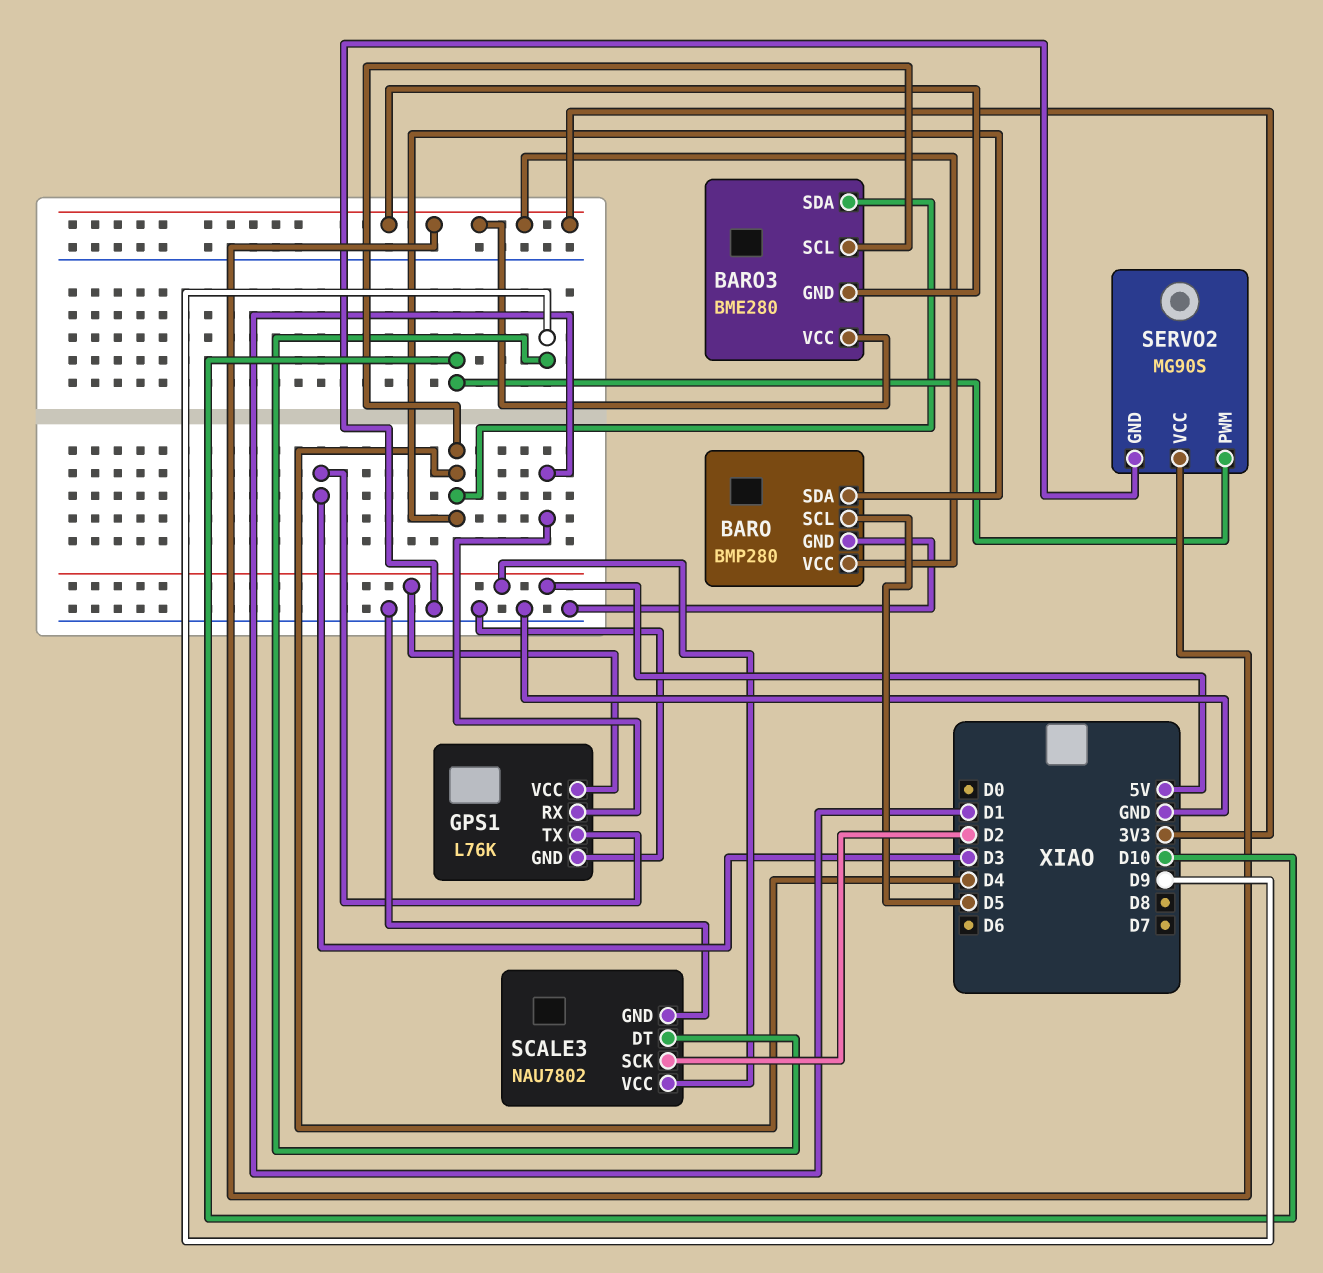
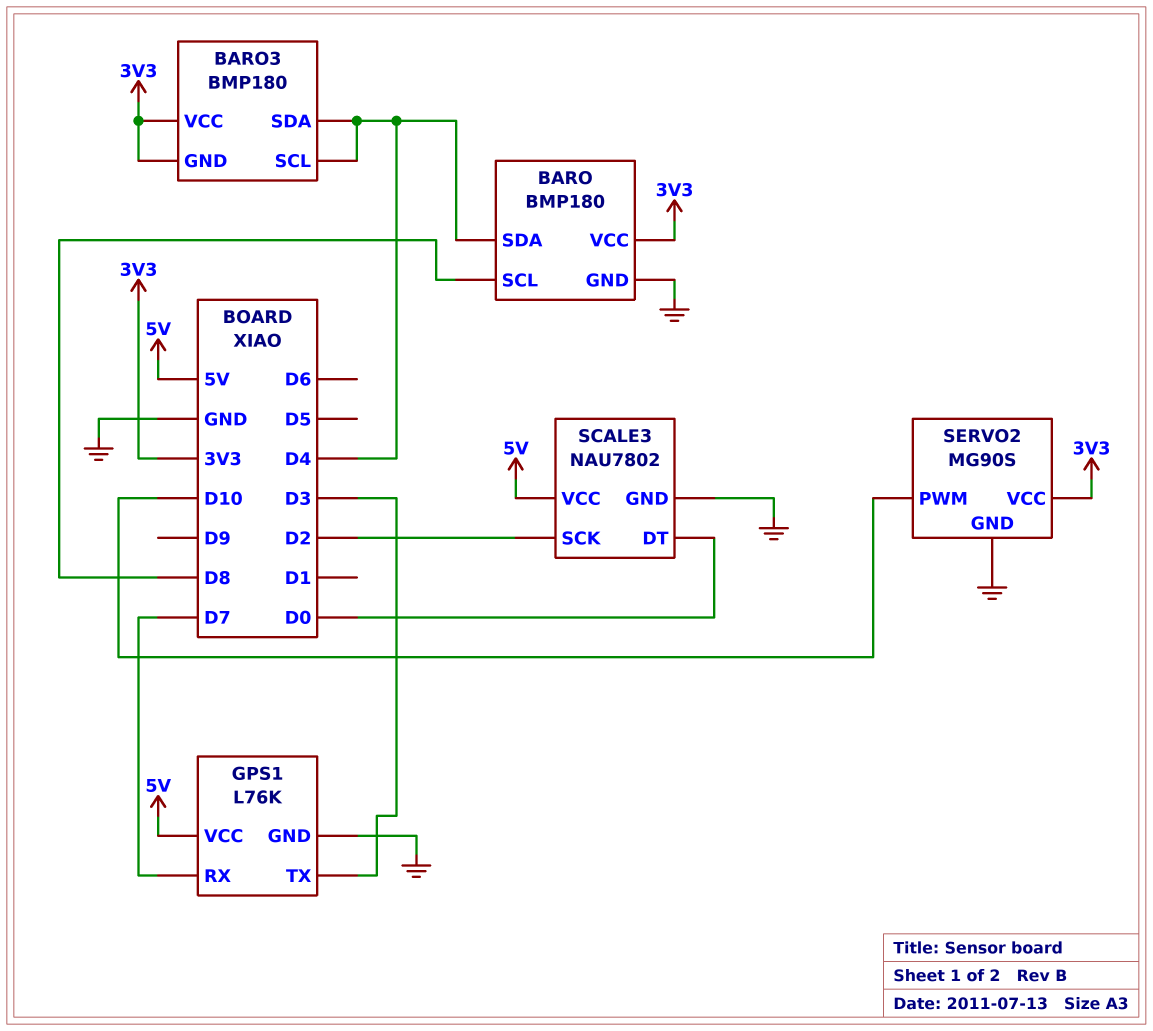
BARO: BMP280 -> BMP180
BARO pin SCL: D5 -> D8
BARO3: BME280 -> BMP180
GPS1 pin RX: D1 -> D7
SCALE3 pin DT: D9 -> D0

